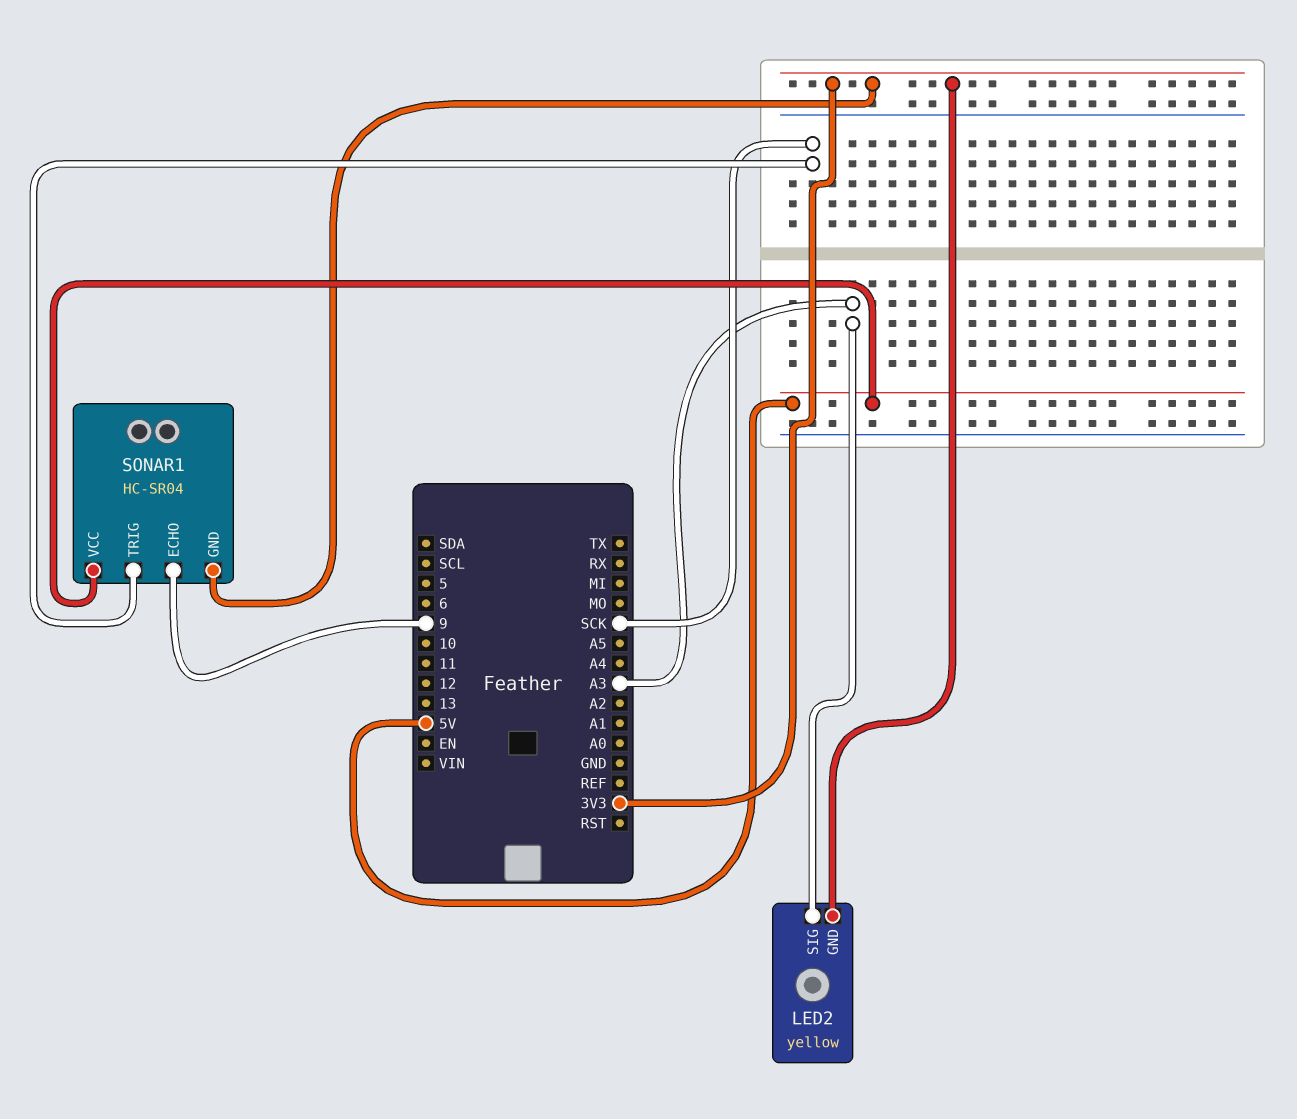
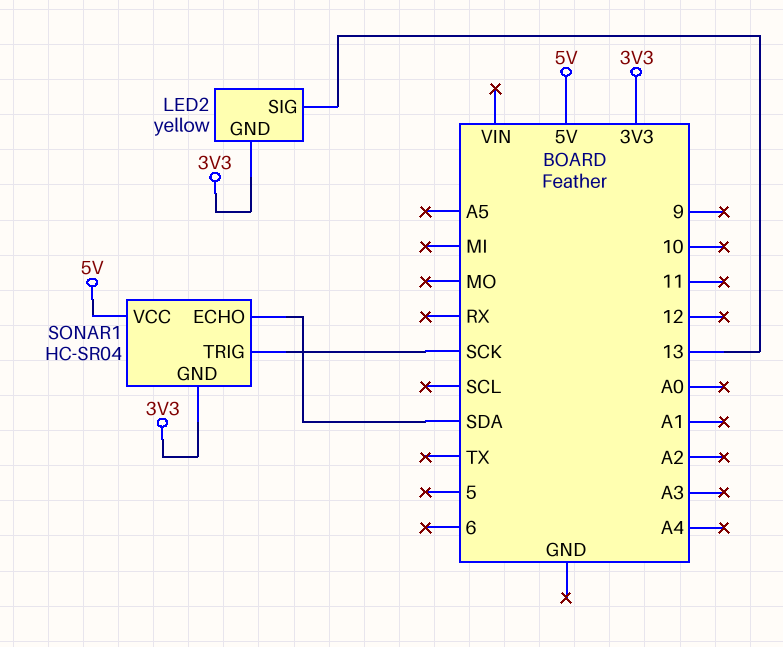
LED2 pin SIG: A3 -> 13
SONAR1 pin ECHO: 9 -> SDA

